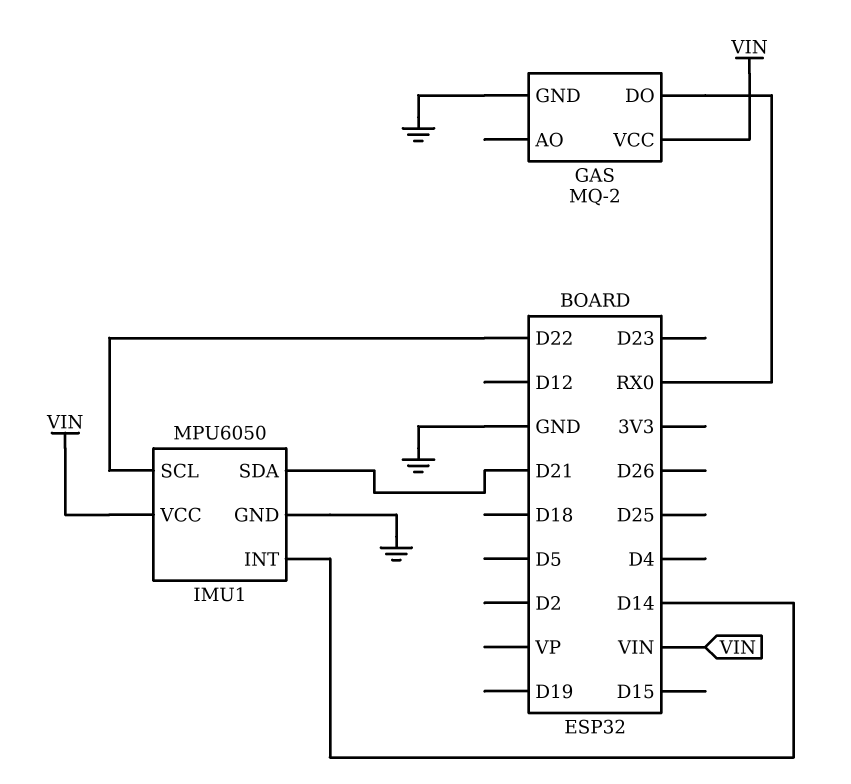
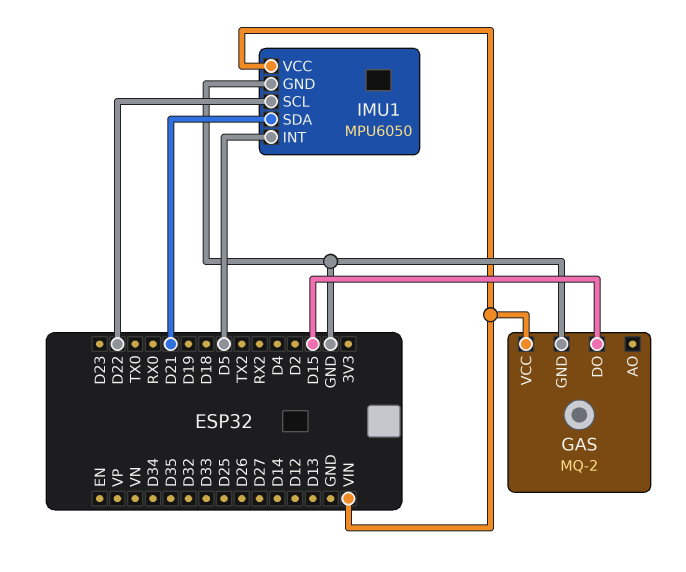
GAS pin DO: RX0 -> D15
IMU1 pin INT: D14 -> D5

